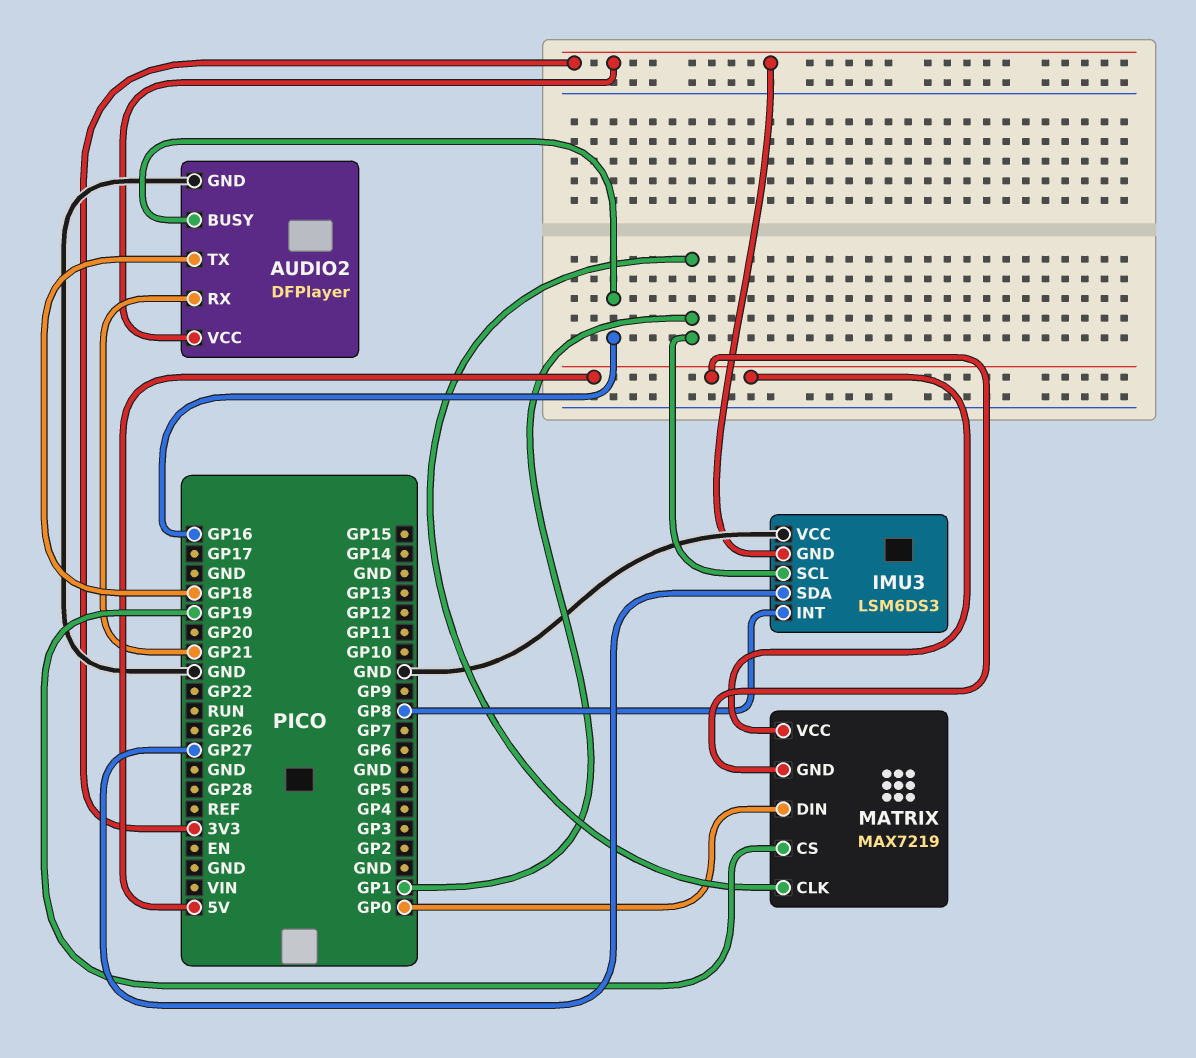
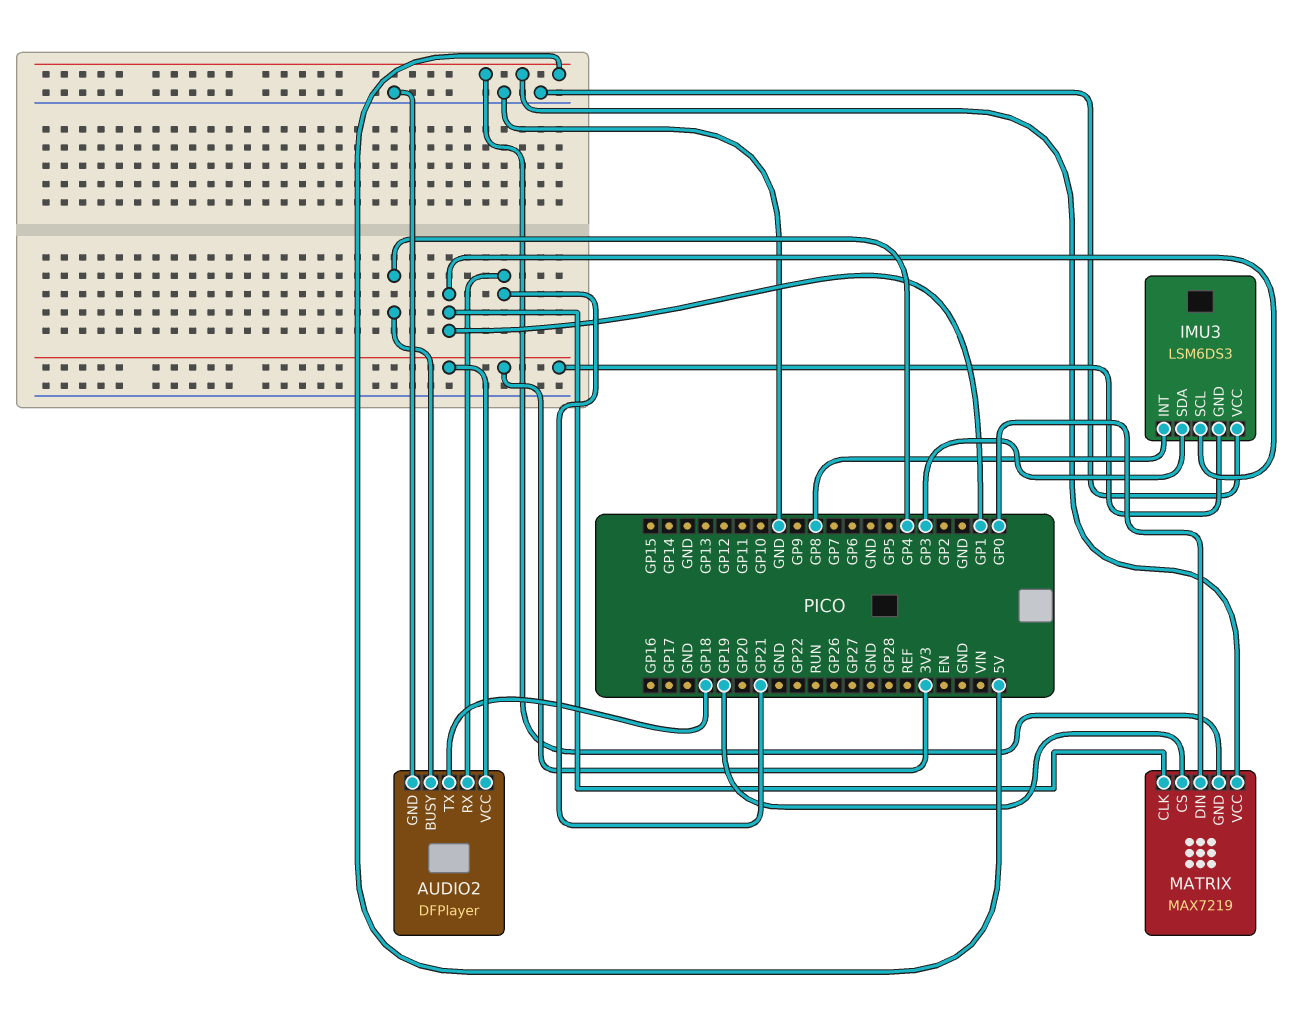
AUDIO2 pin BUSY: GP16 -> GP4
IMU3 pin SDA: GP27 -> GP3

